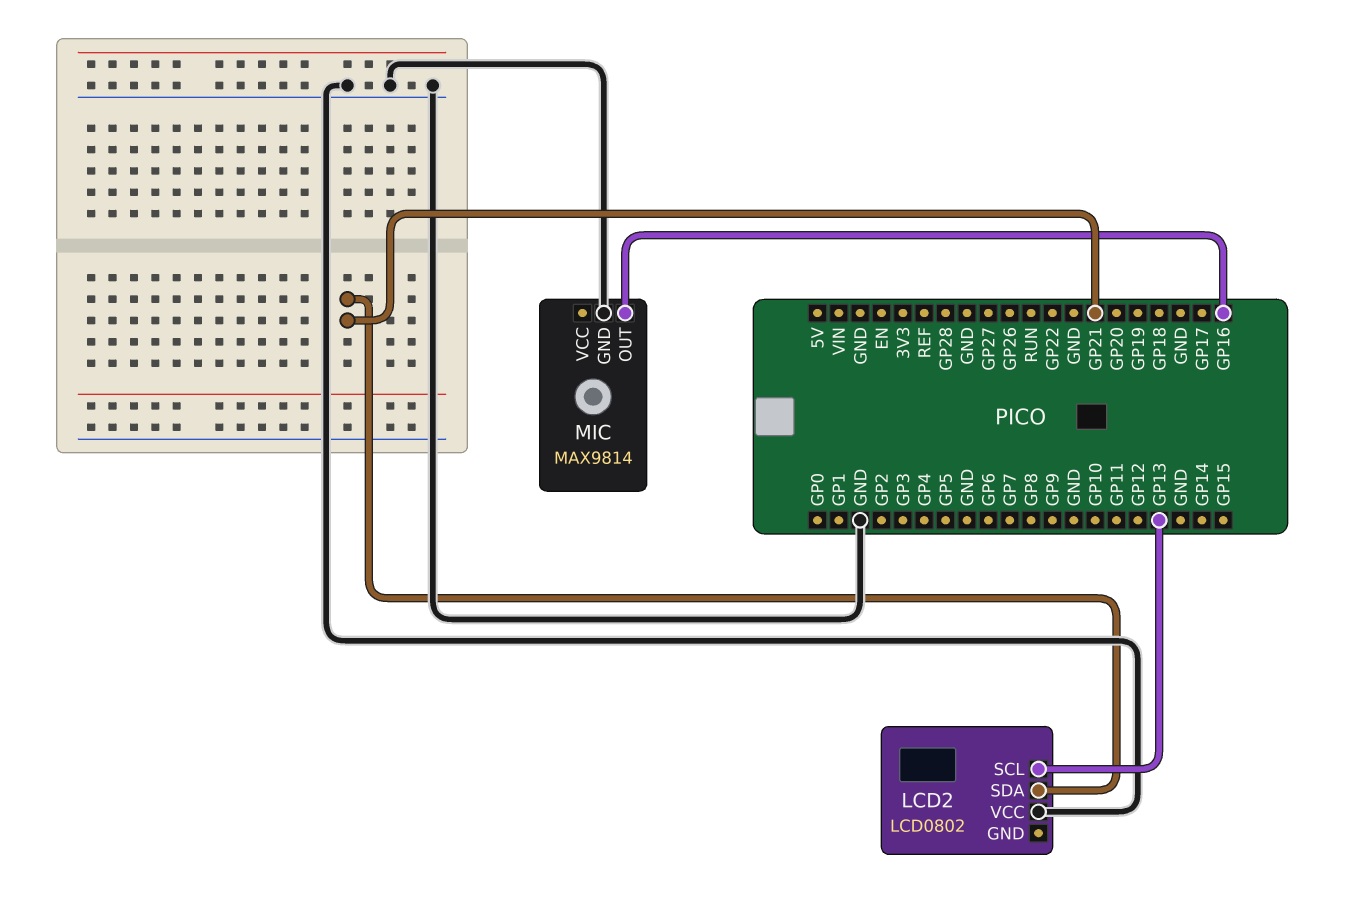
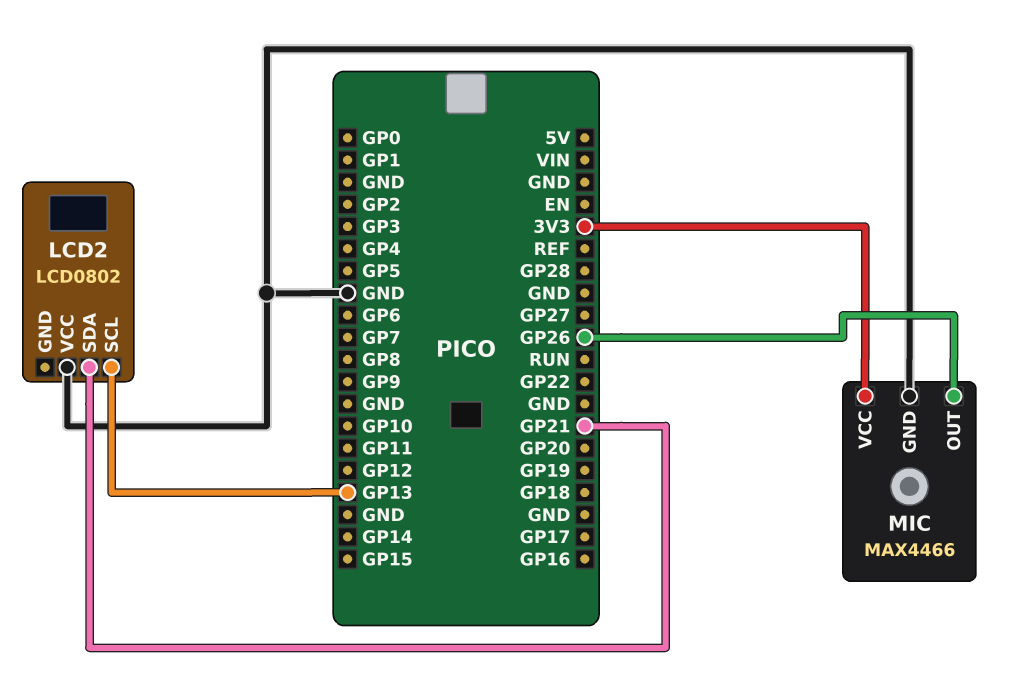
MIC: MAX9814 -> MAX4466
MIC pin OUT: GP16 -> GP26
MIC pin VCC: none -> 3V3

